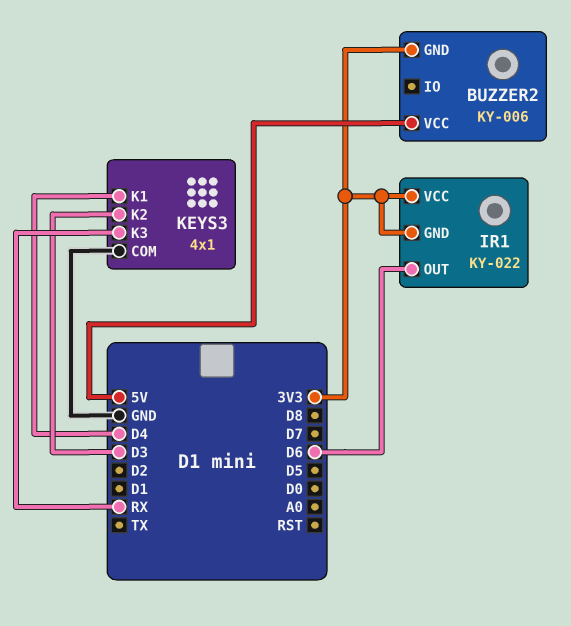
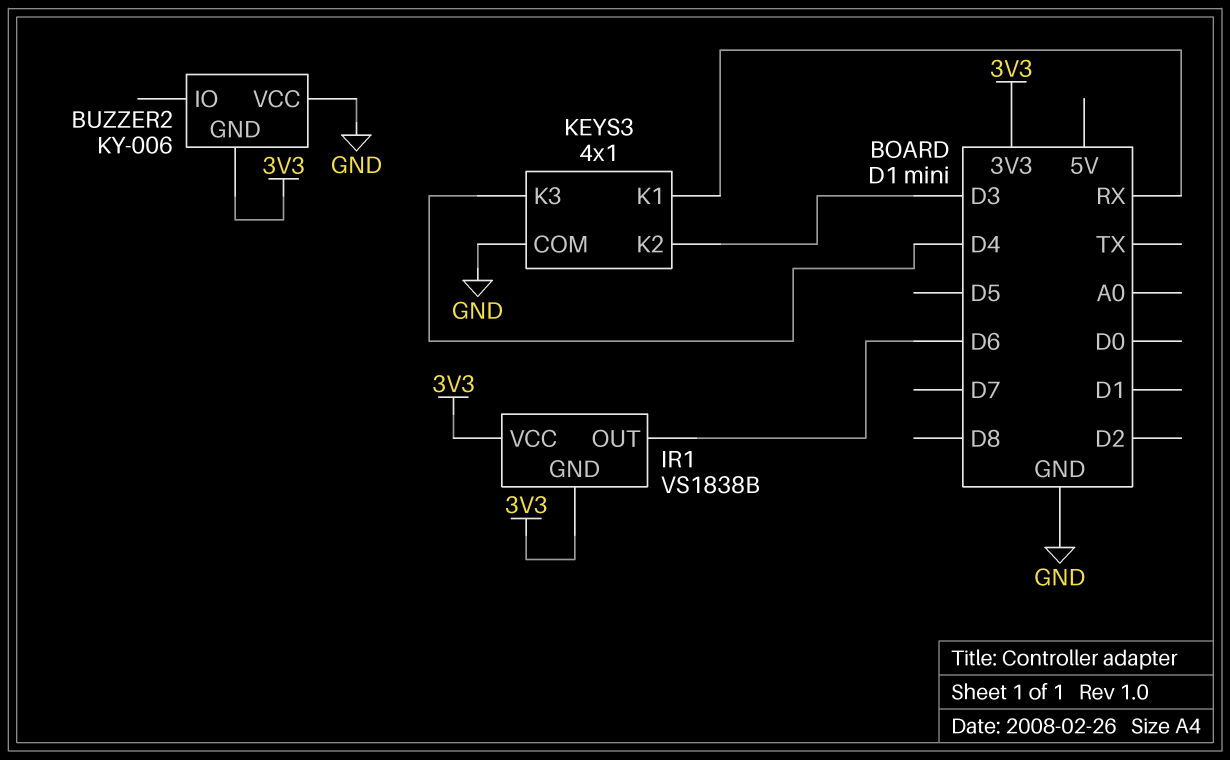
BUZZER2 pin VCC: 5V -> GND
IR1: KY-022 -> VS1838B
KEYS3 pin K1: D4 -> RX
KEYS3 pin K3: RX -> D4

